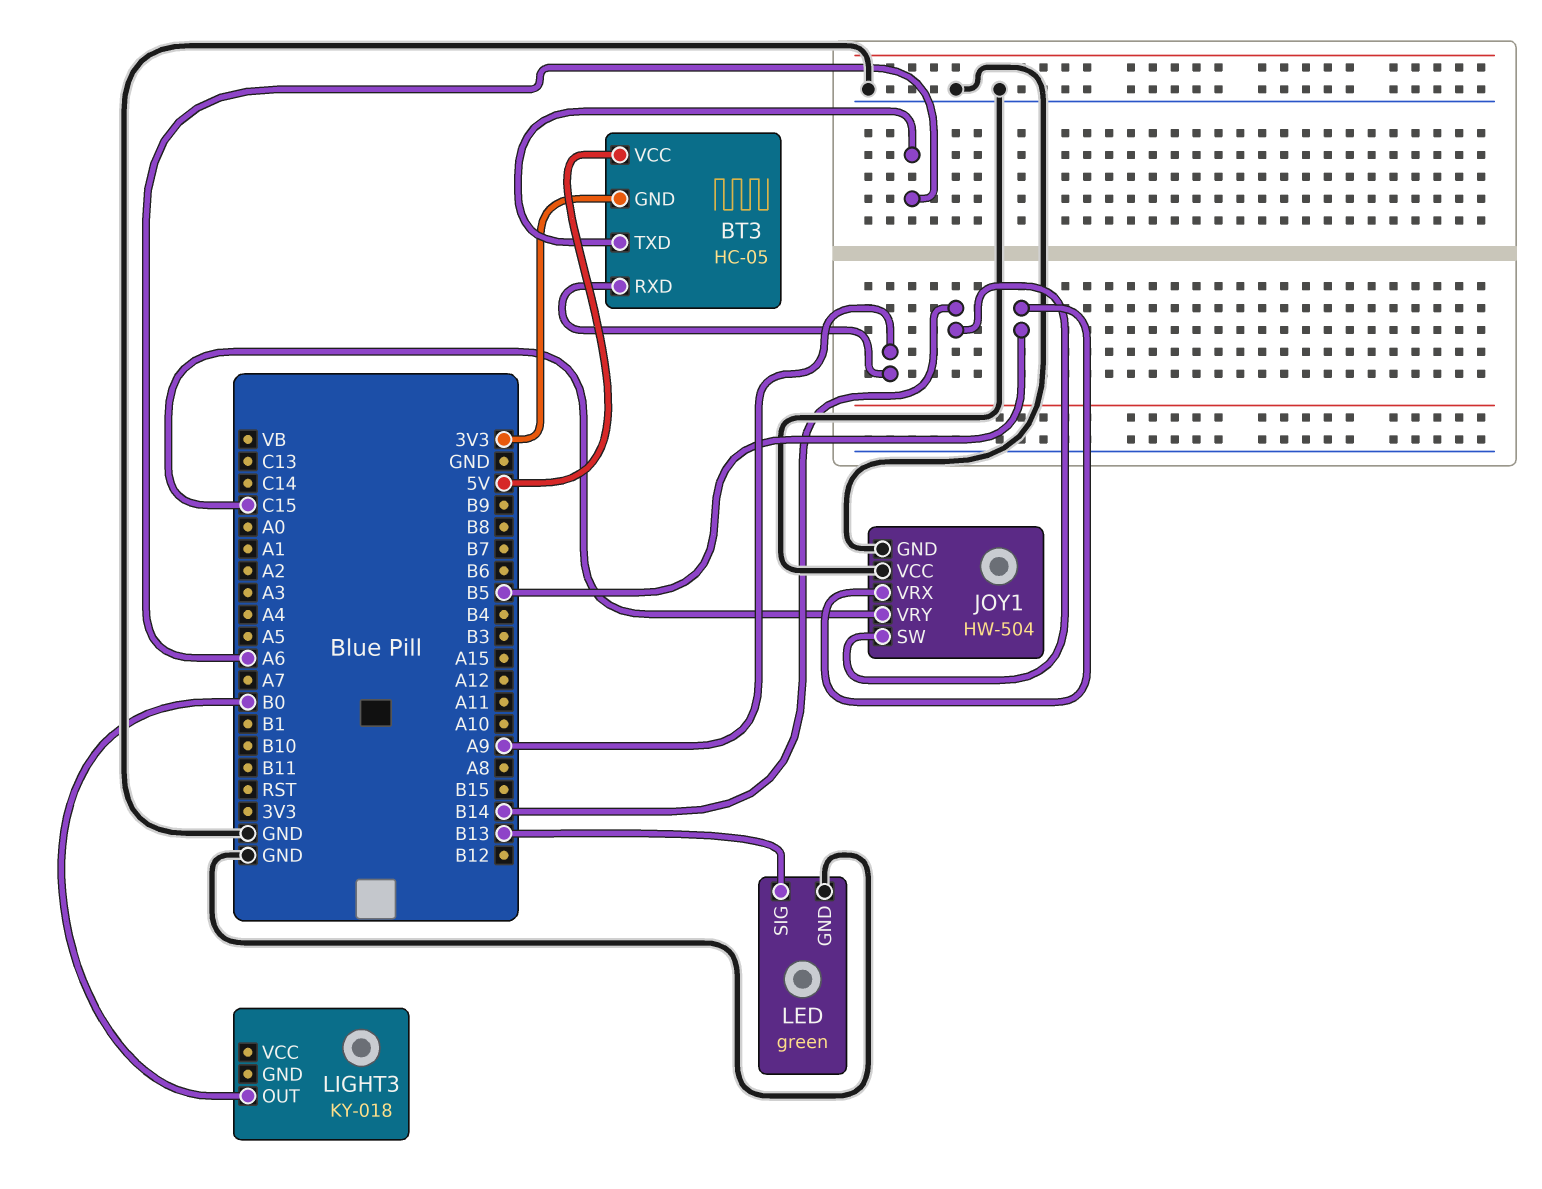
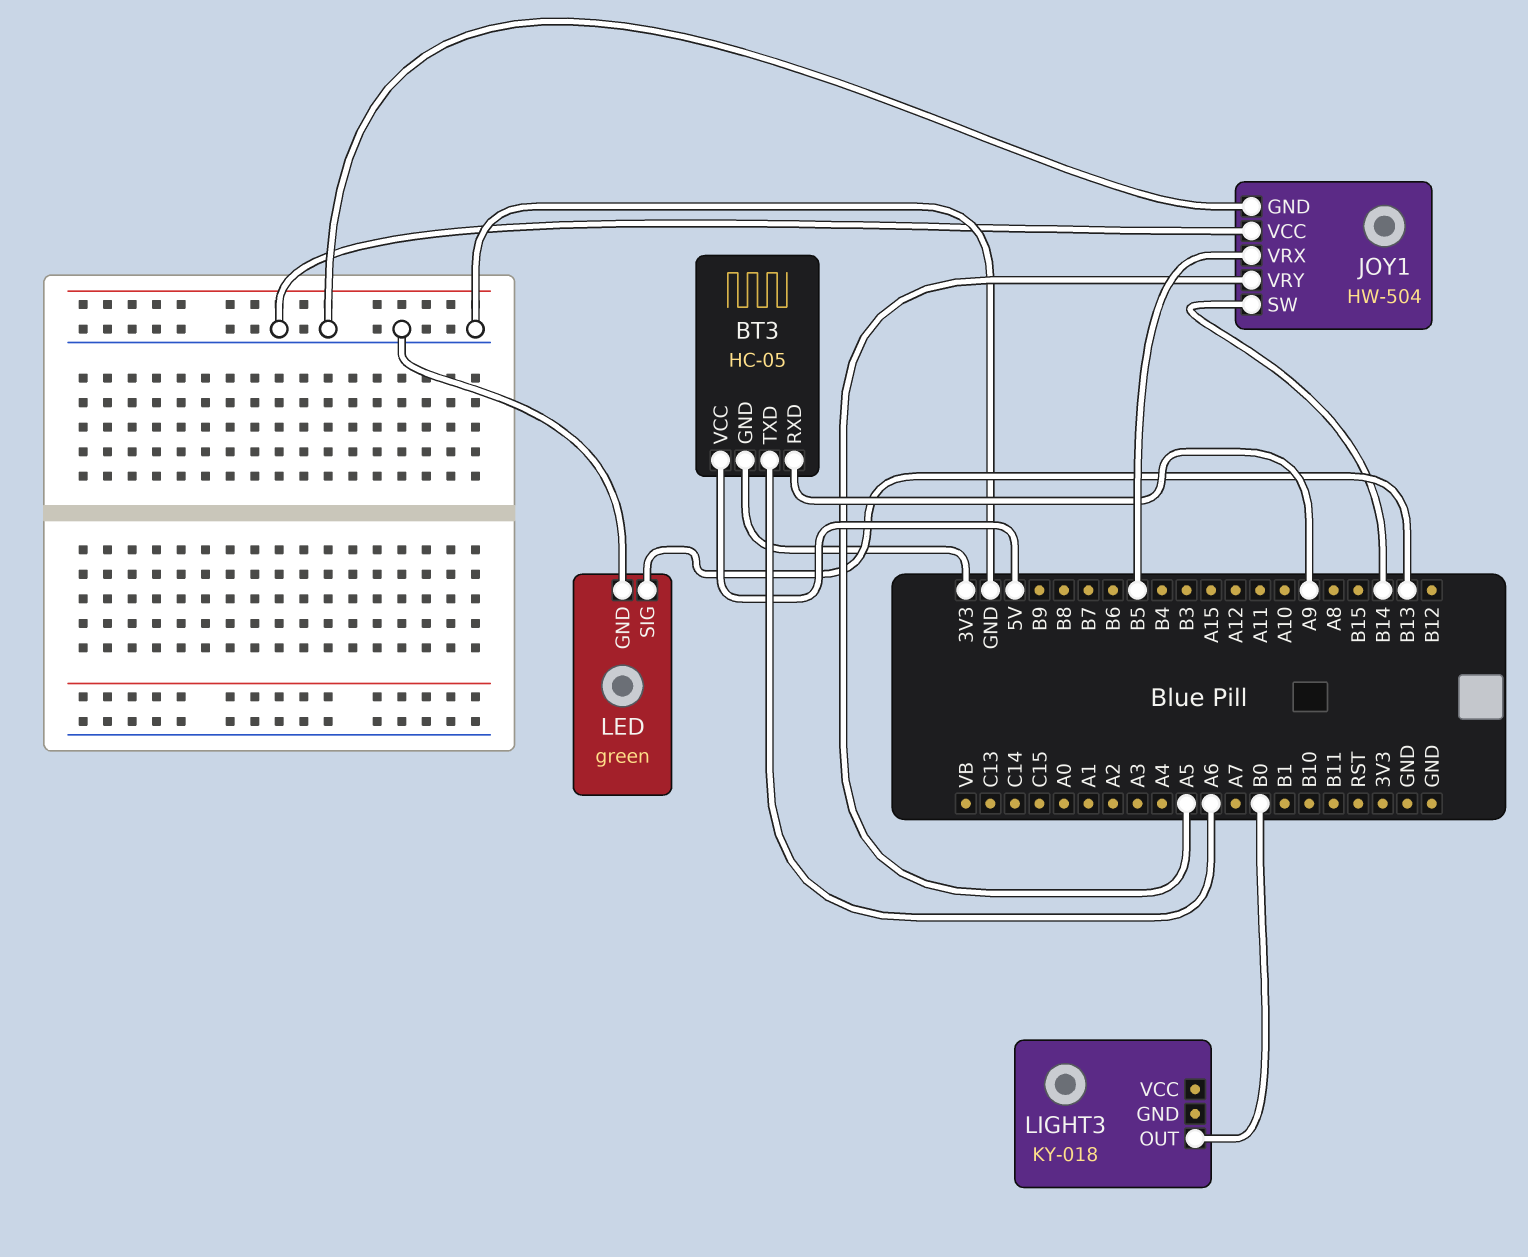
JOY1 pin VRY: C15 -> A5

